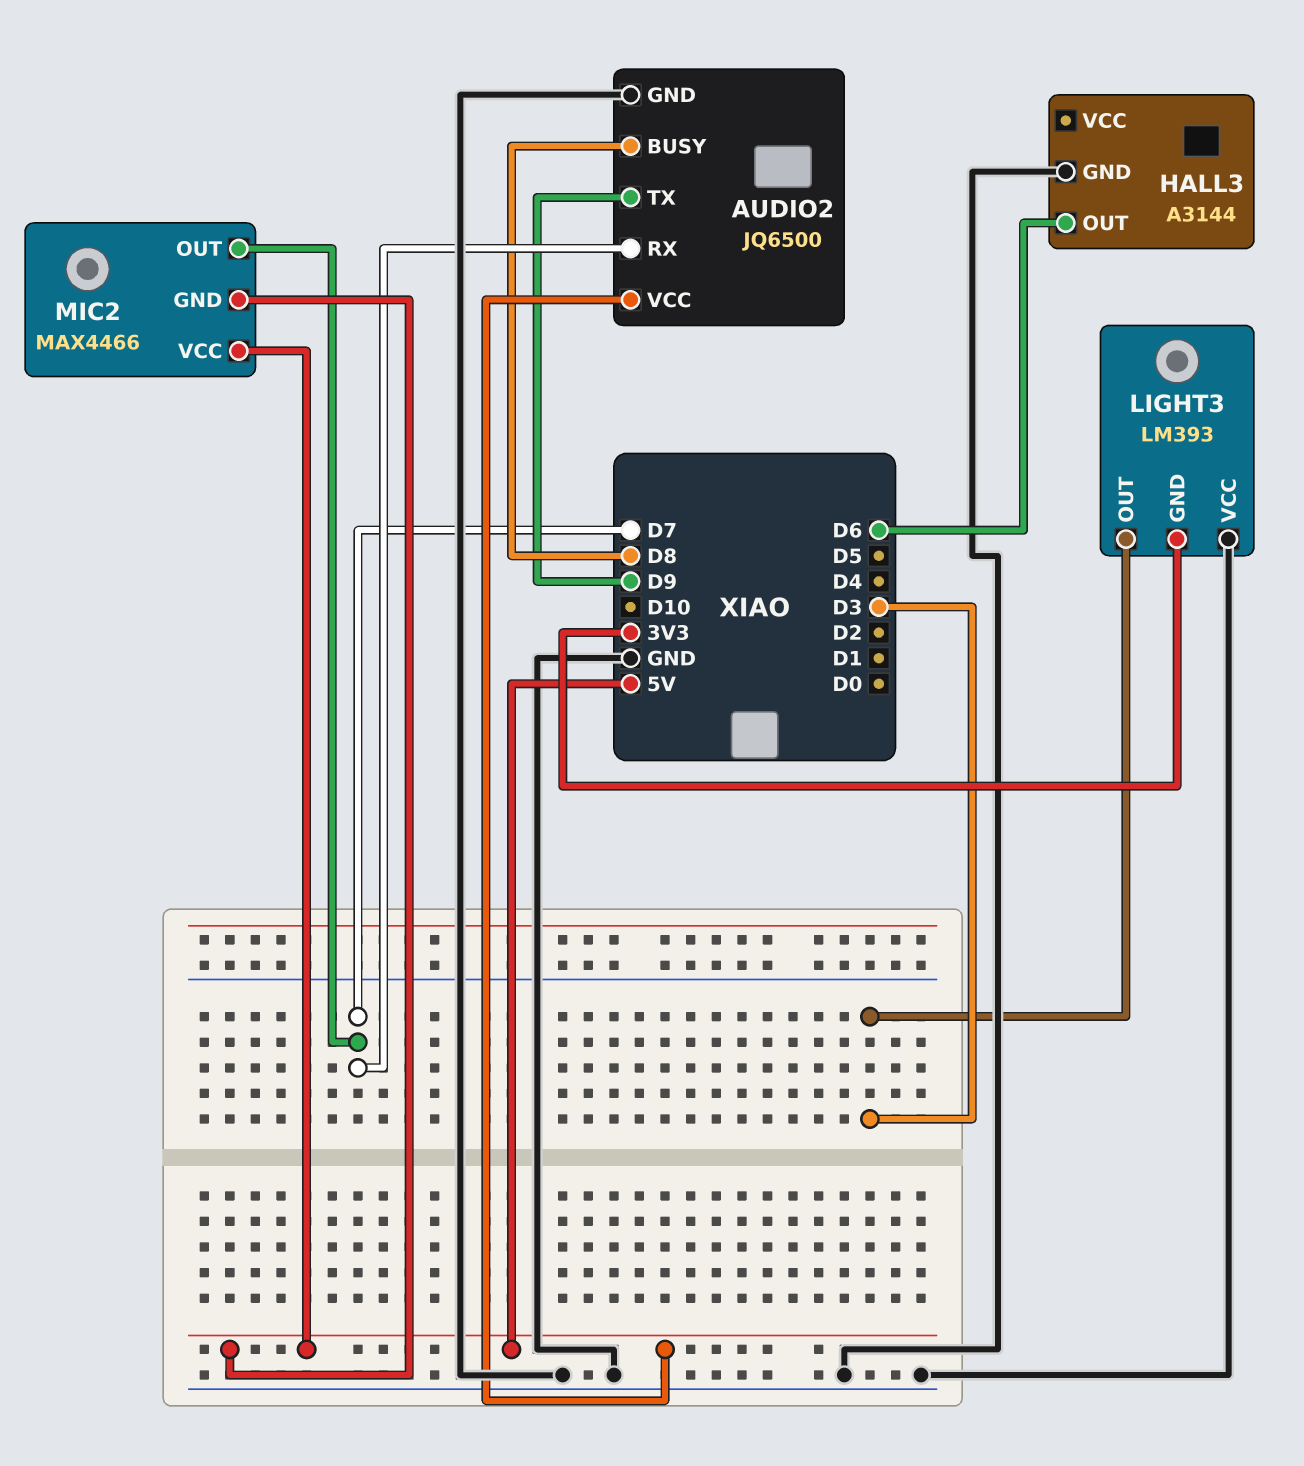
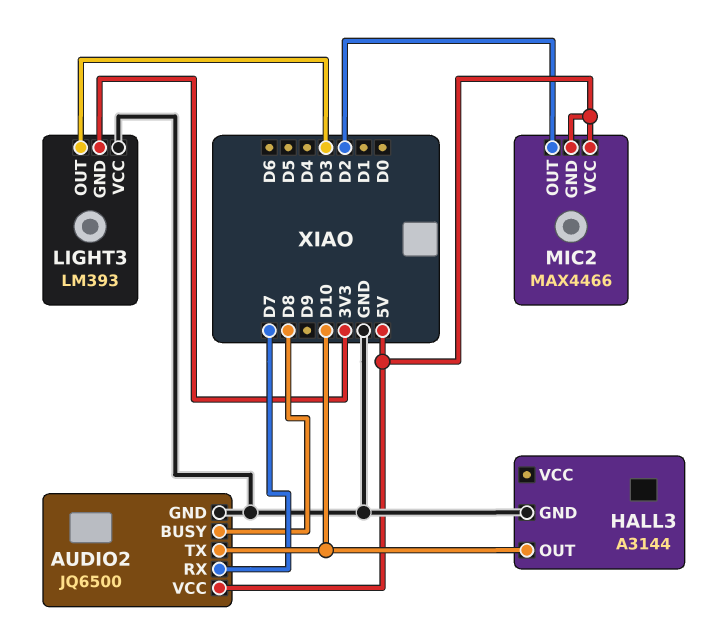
AUDIO2 pin TX: D9 -> D10
HALL3 pin OUT: D6 -> D10
MIC2 pin OUT: D7 -> D2

